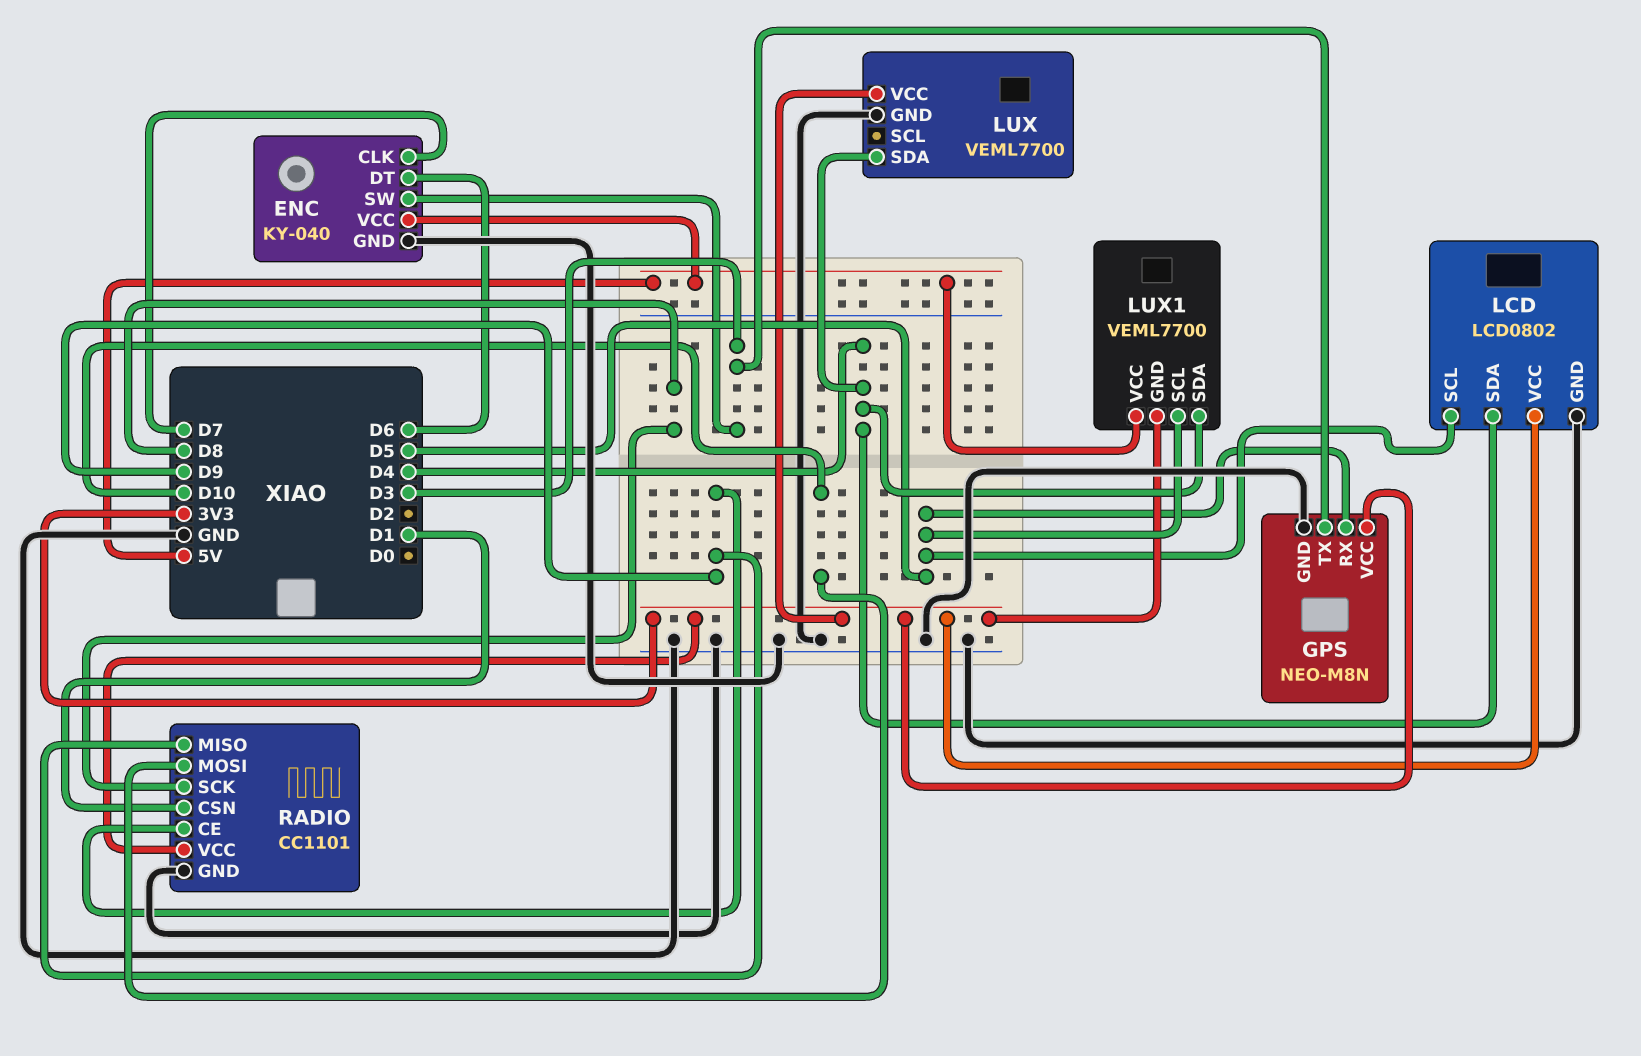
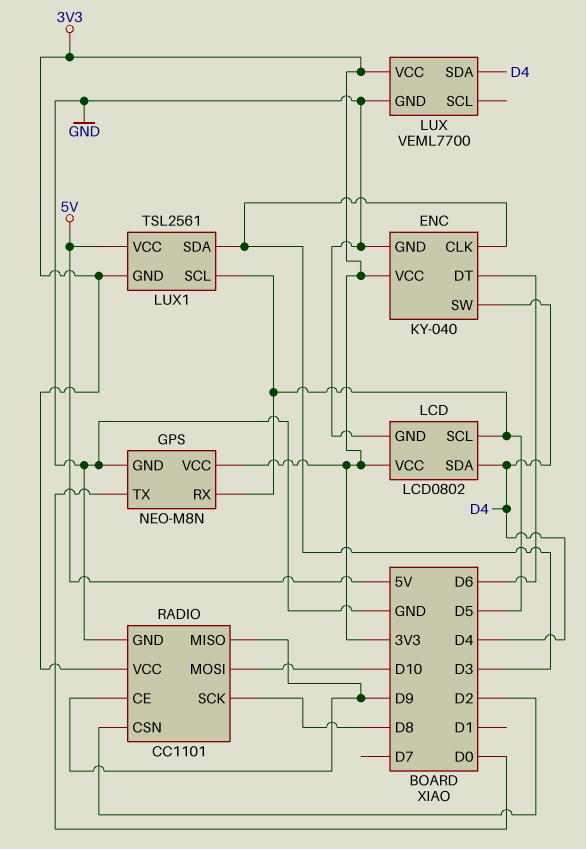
ENC pin CLK: D7 -> D3
ENC pin SW: D3 -> D4
ENC pin VCC: 5V -> 3V3
GPS pin TX: D3 -> D0
LUX1: VEML7700 -> TSL2561
LUX1 pin SDA: D4 -> D3
RADIO pin CSN: D1 -> D2

